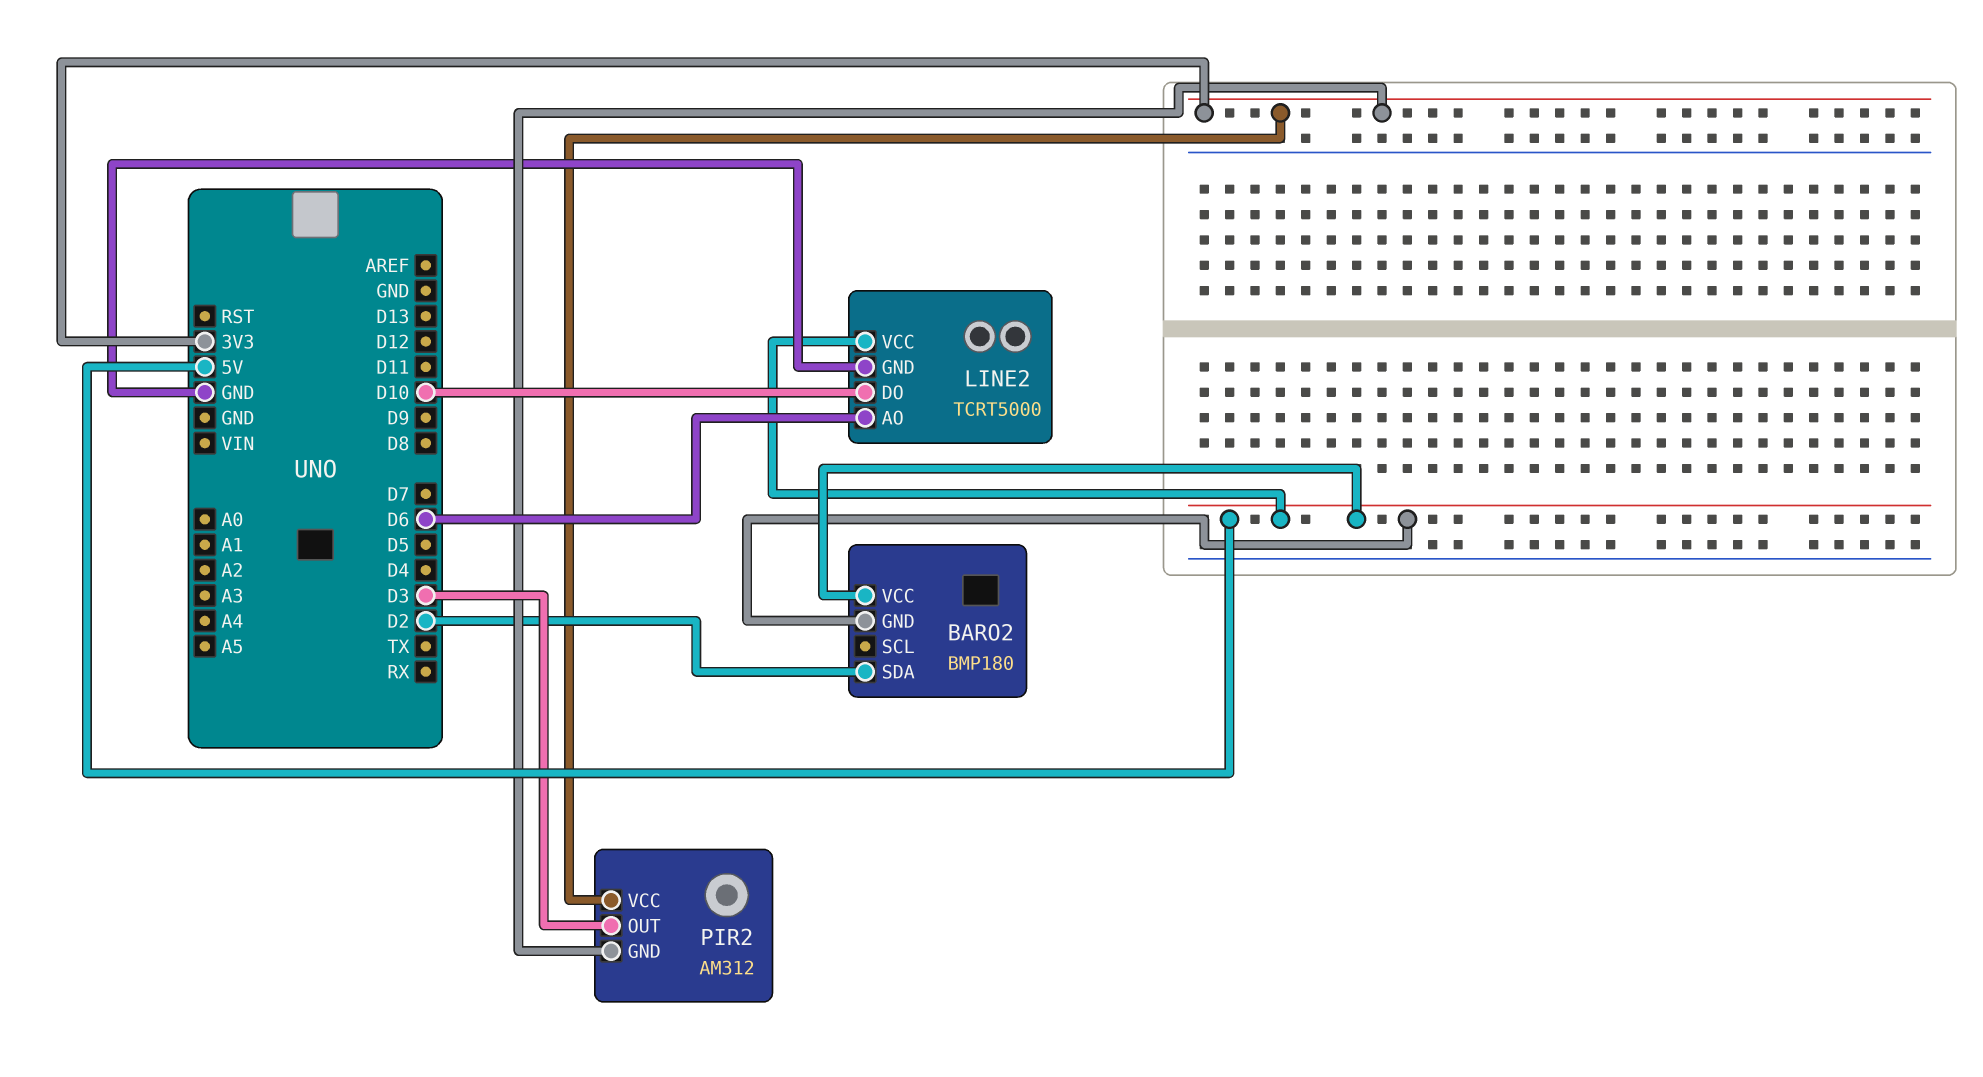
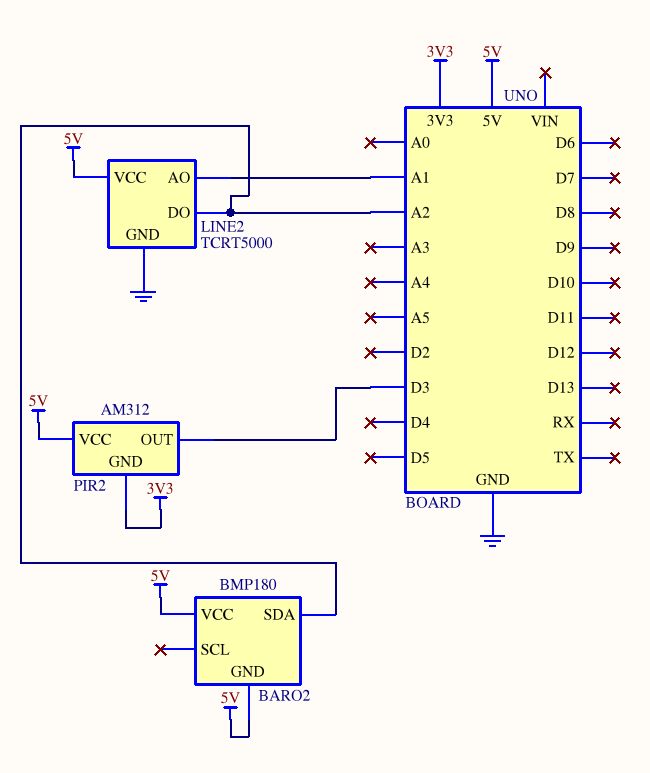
BARO2 pin SDA: D2 -> A2
LINE2 pin AO: D6 -> A1
LINE2 pin DO: D10 -> A2
PIR2 pin VCC: 3V3 -> 5V

